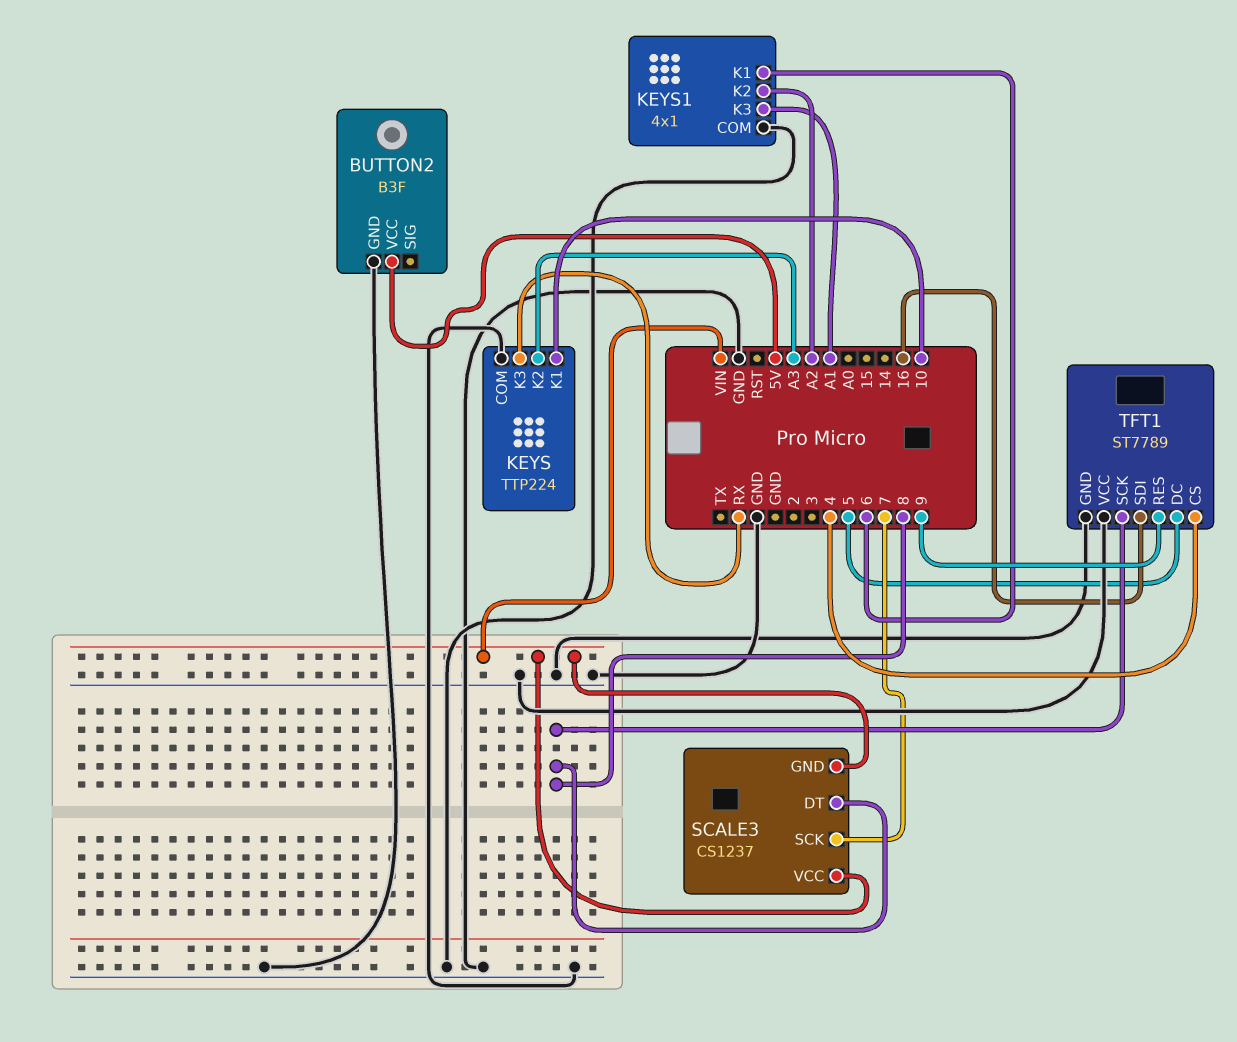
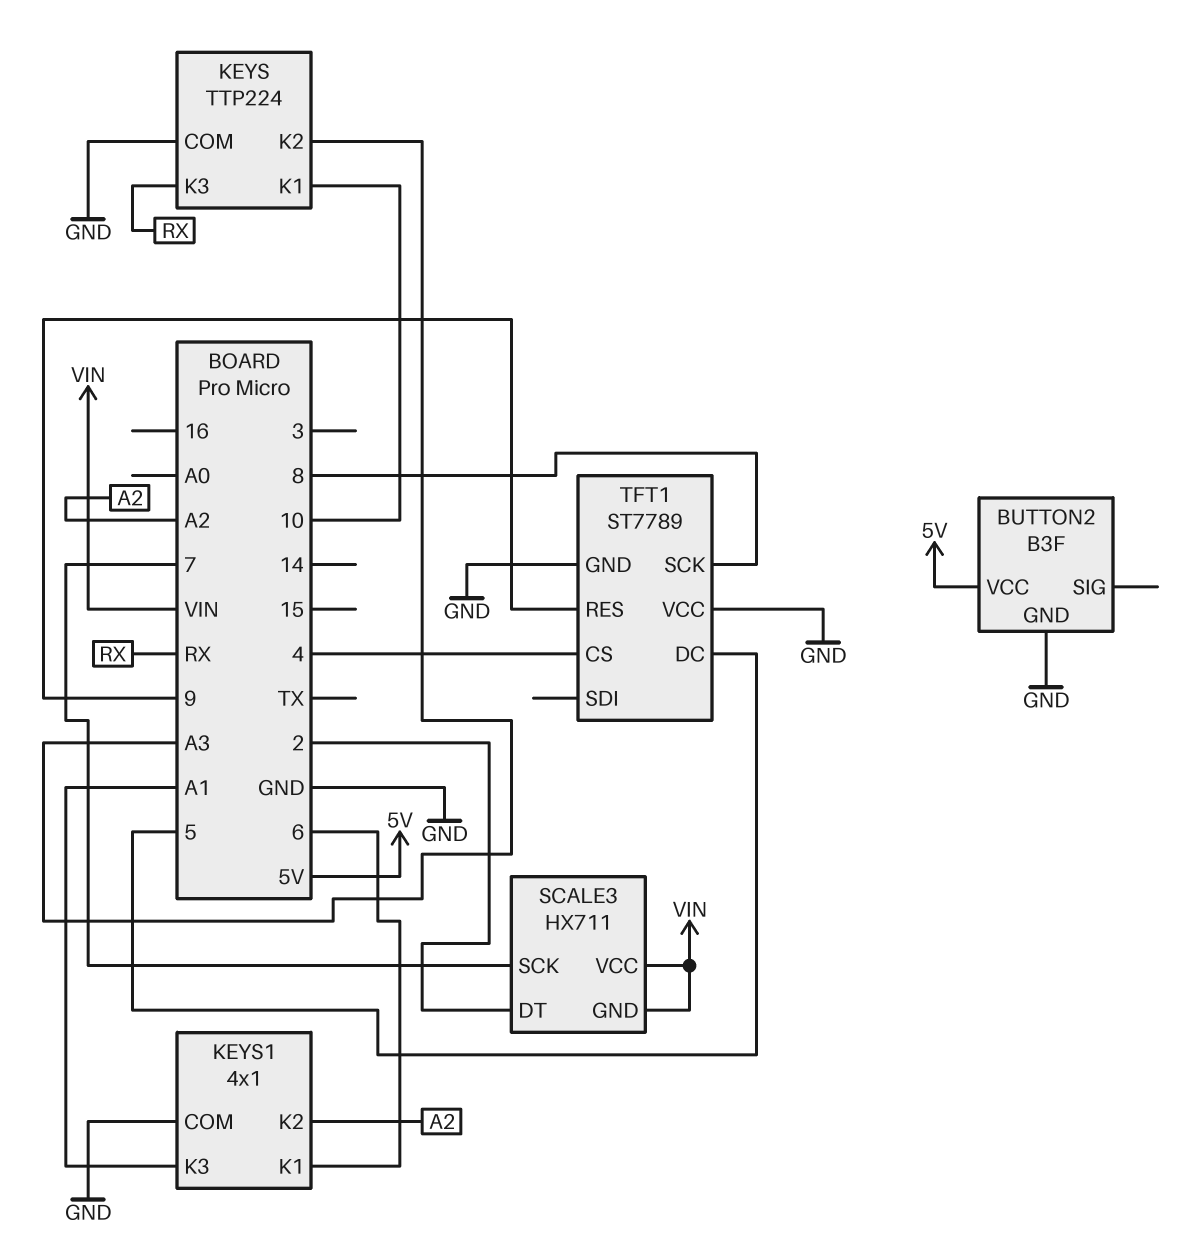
SCALE3: CS1237 -> HX711
SCALE3 pin DT: 8 -> 2
TFT1 pin SDI: 16 -> none

